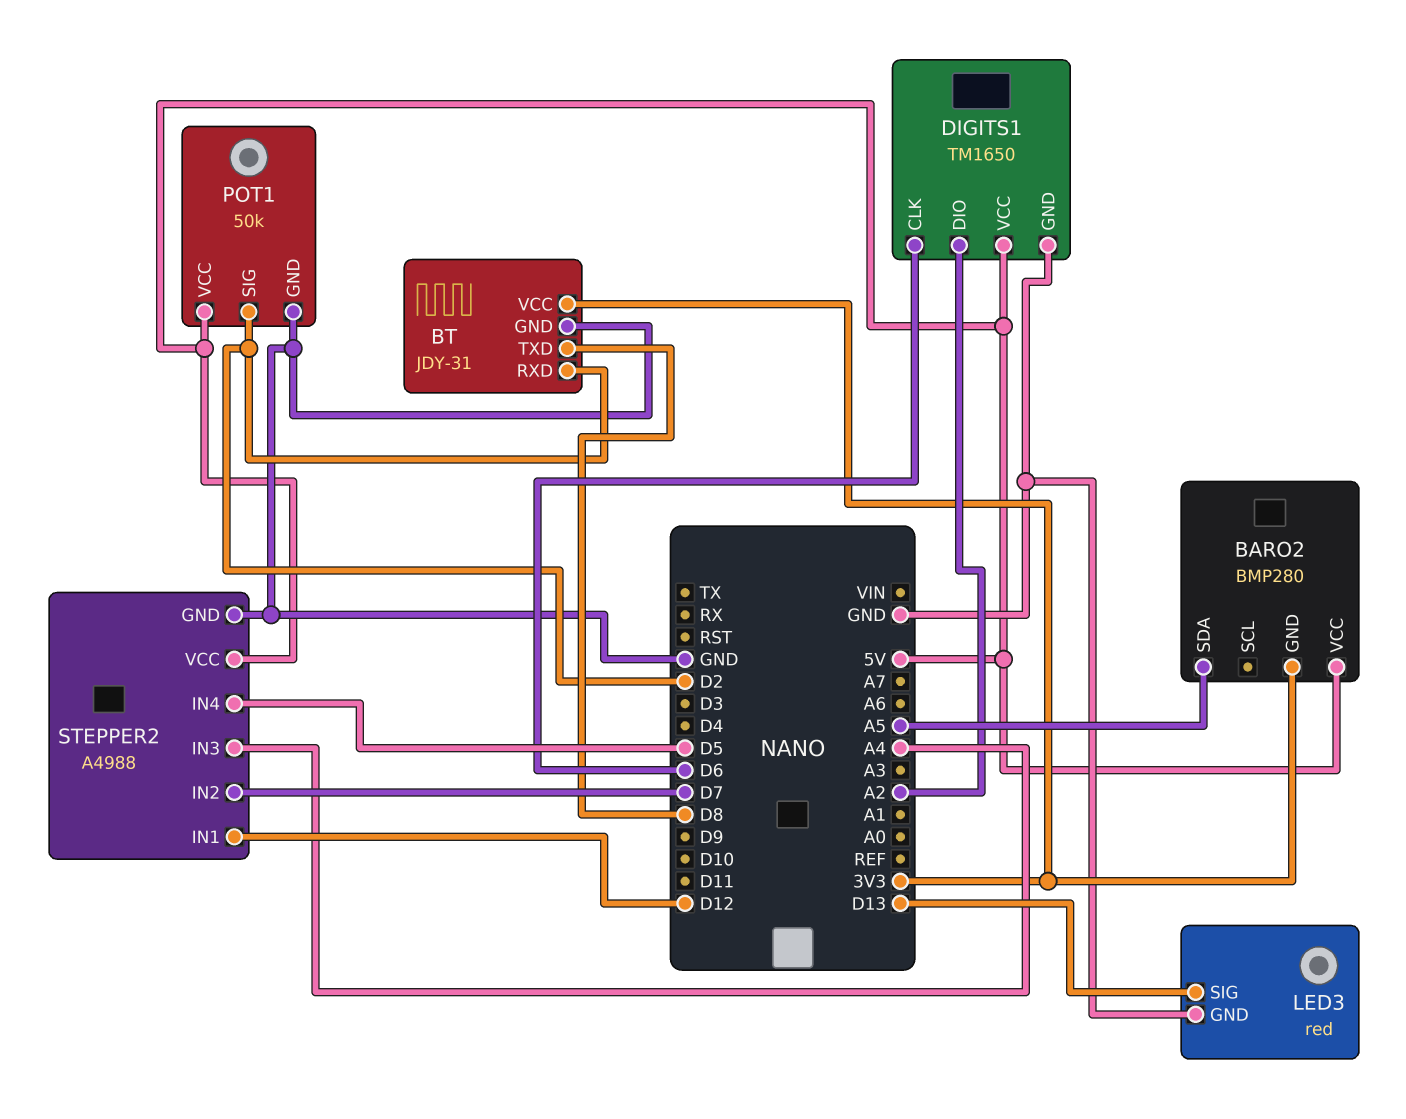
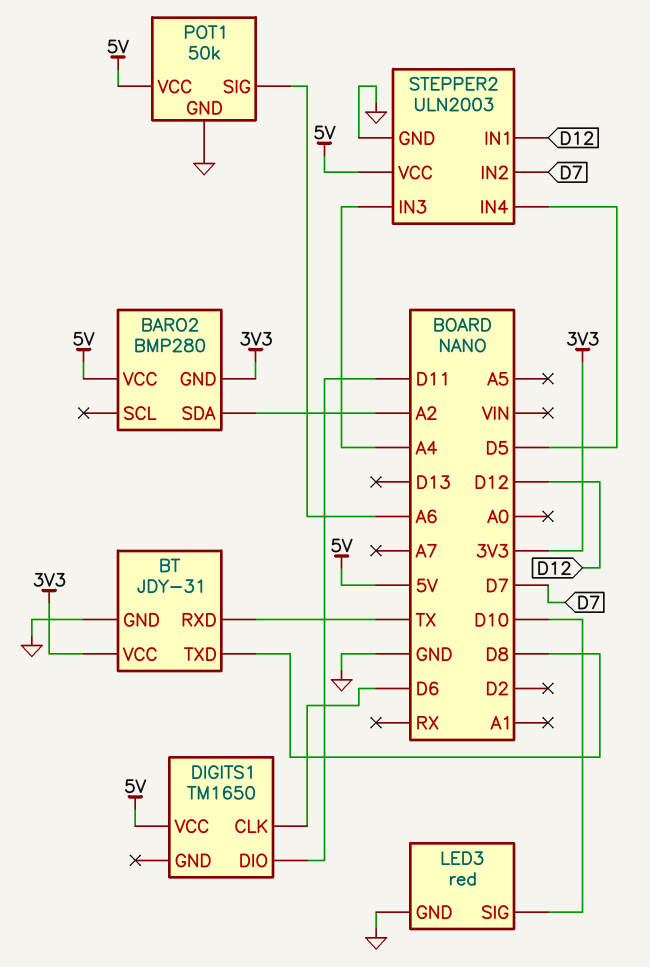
BARO2 pin SDA: A5 -> A2
BT pin RXD: D2 -> TX
DIGITS1 pin DIO: A2 -> D11
DIGITS1 pin GND: GND -> none
LED3 pin SIG: D13 -> D10
POT1 pin SIG: D2 -> A6
STEPPER2: A4988 -> ULN2003

